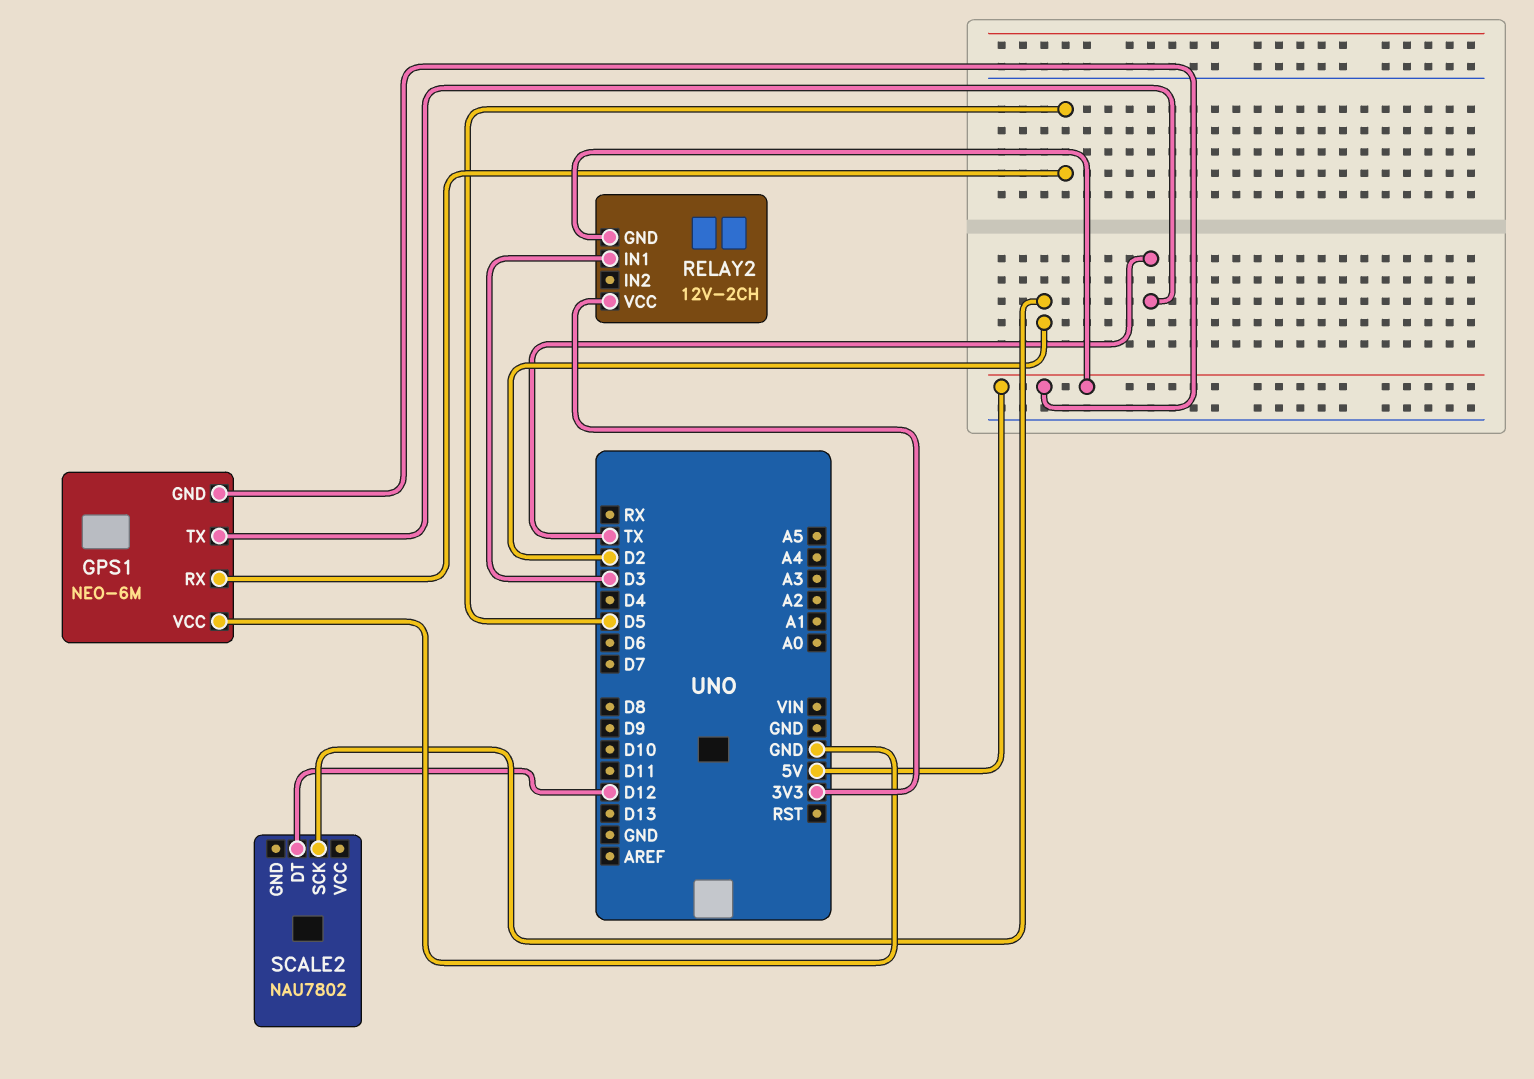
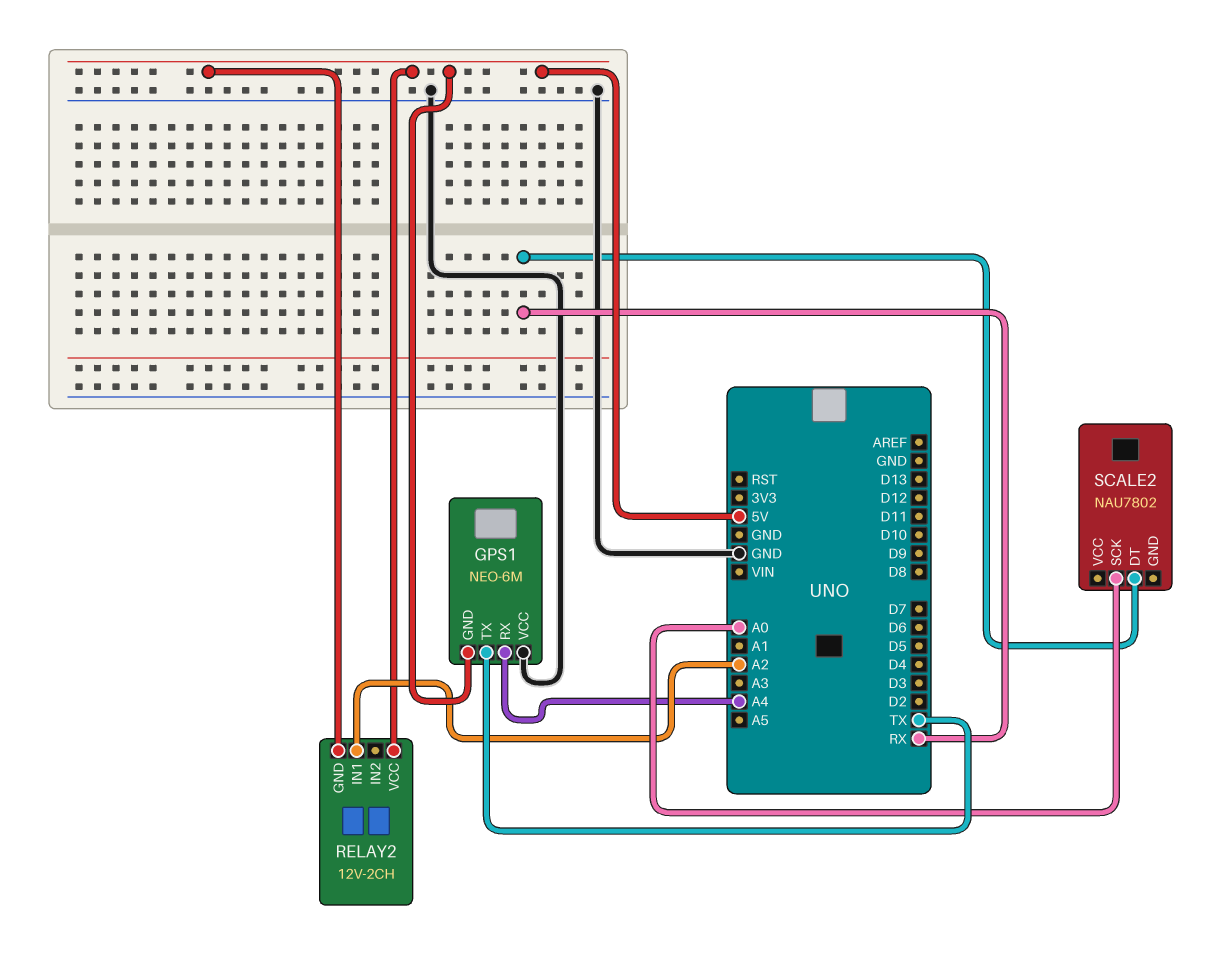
GPS1 pin RX: D5 -> A4
RELAY2 pin IN1: D3 -> A2
RELAY2 pin VCC: 3V3 -> 5V
SCALE2 pin DT: D12 -> RX
SCALE2 pin SCK: D2 -> A0

